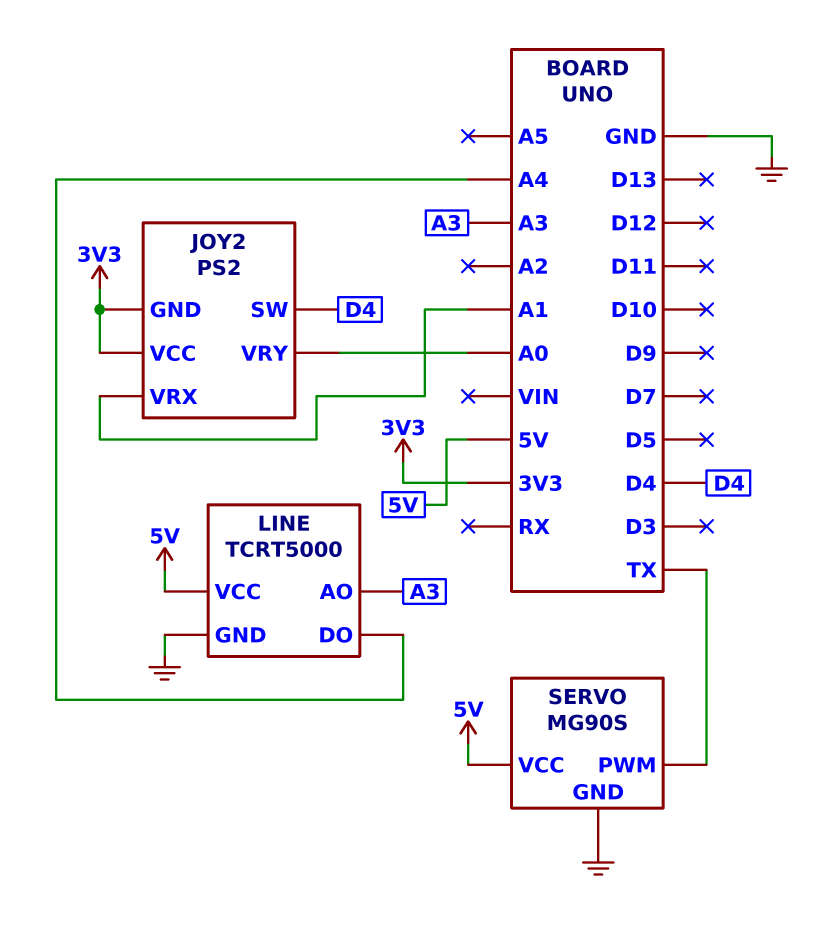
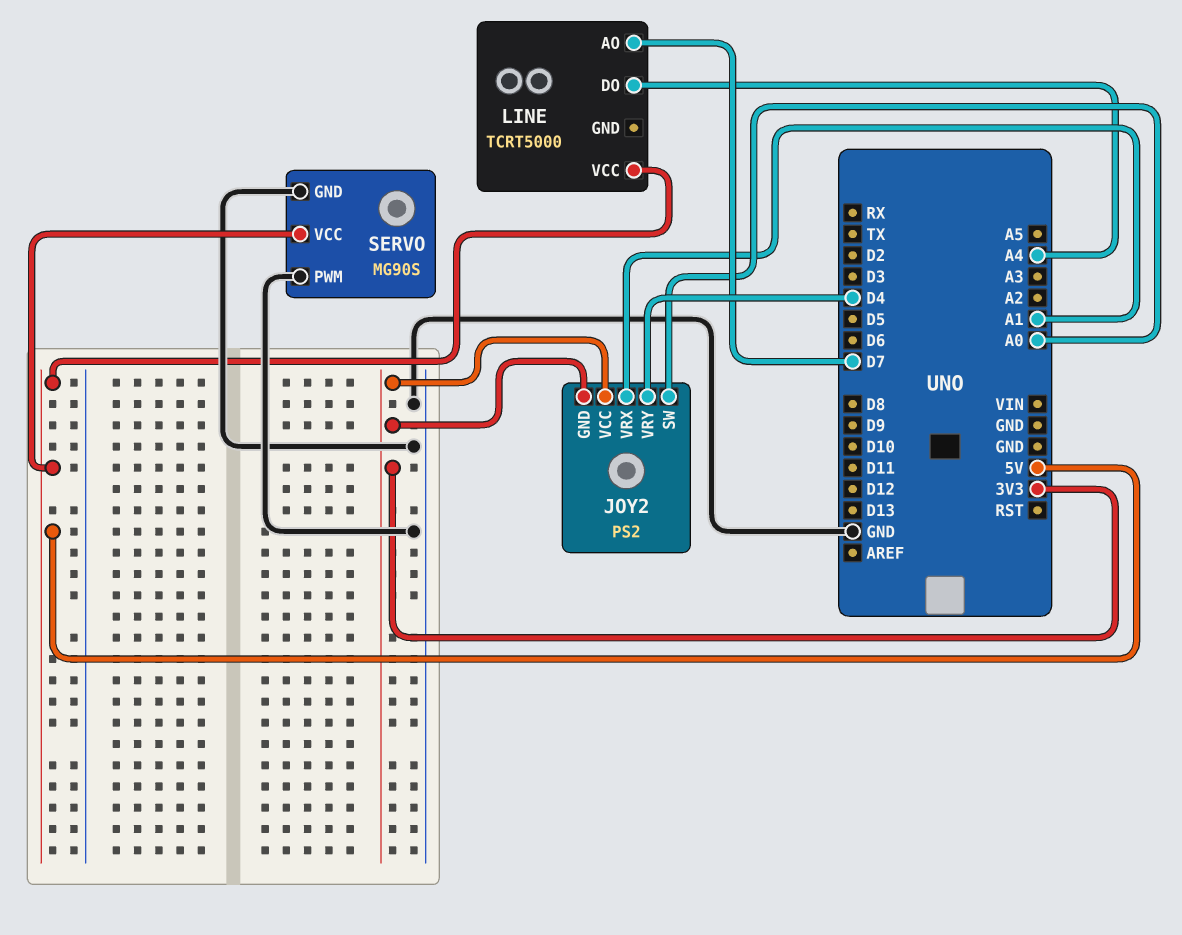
JOY2 pin SW: D4 -> A0
JOY2 pin VRY: A0 -> D4
LINE pin AO: A3 -> D7
LINE pin GND: GND -> none
SERVO pin PWM: TX -> GND

